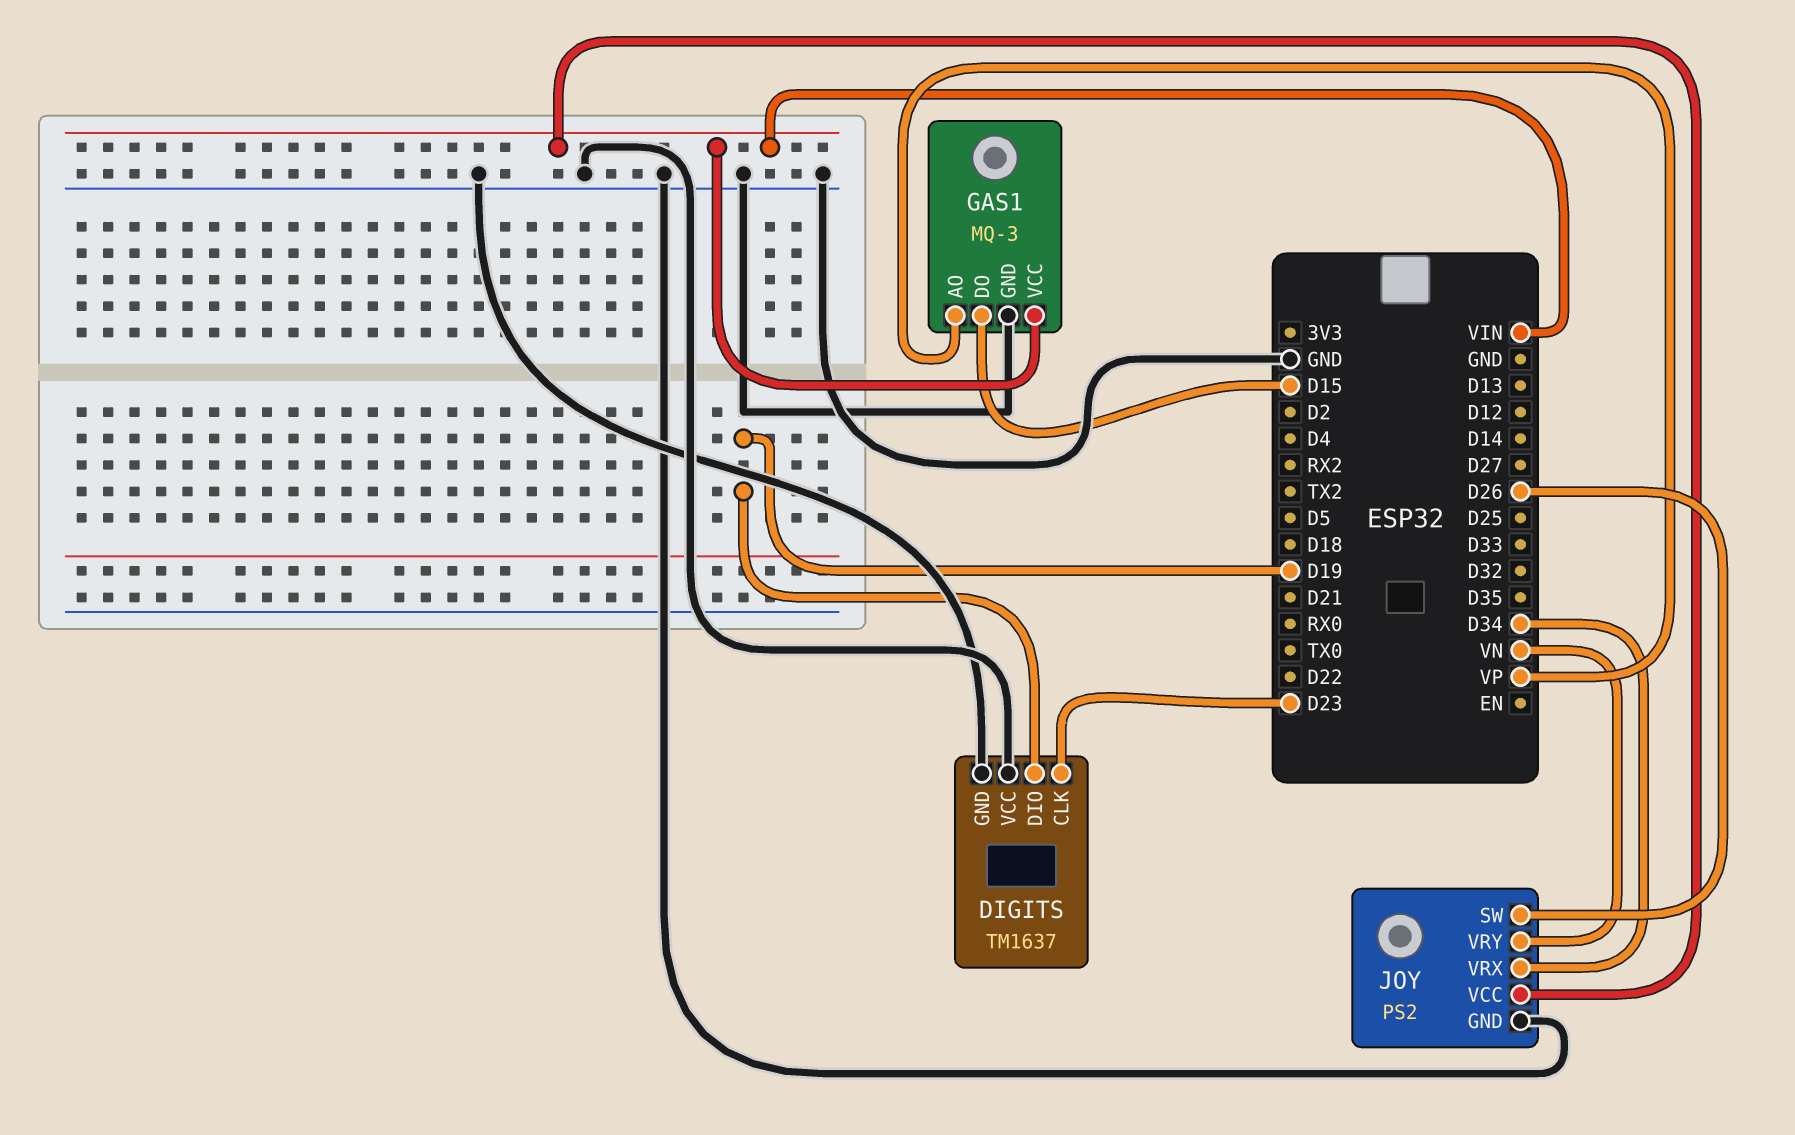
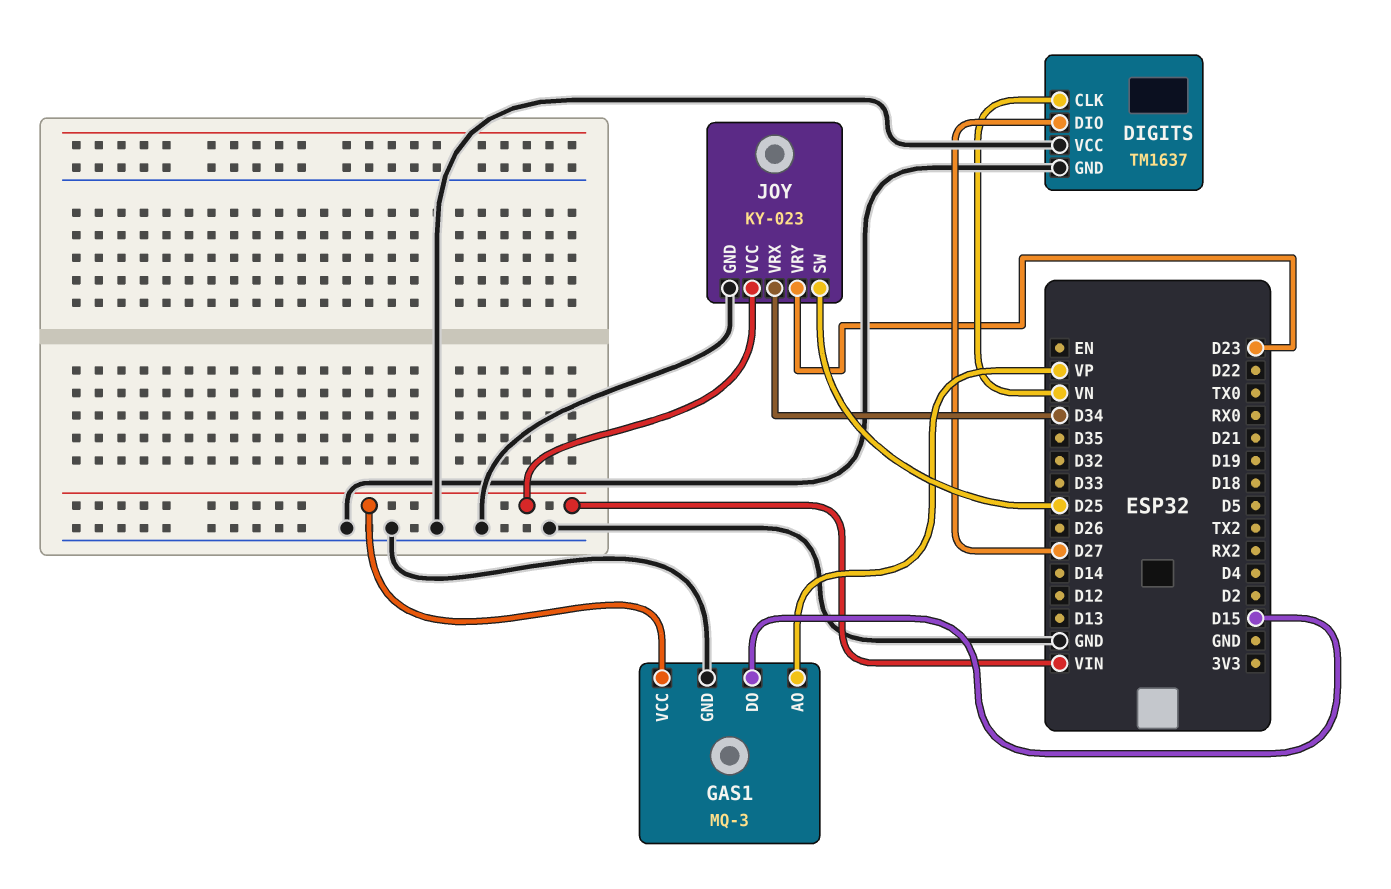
DIGITS pin CLK: D23 -> VN
DIGITS pin DIO: D19 -> D27
JOY: PS2 -> KY-023
JOY pin SW: D26 -> D25
JOY pin VRY: VN -> D23

